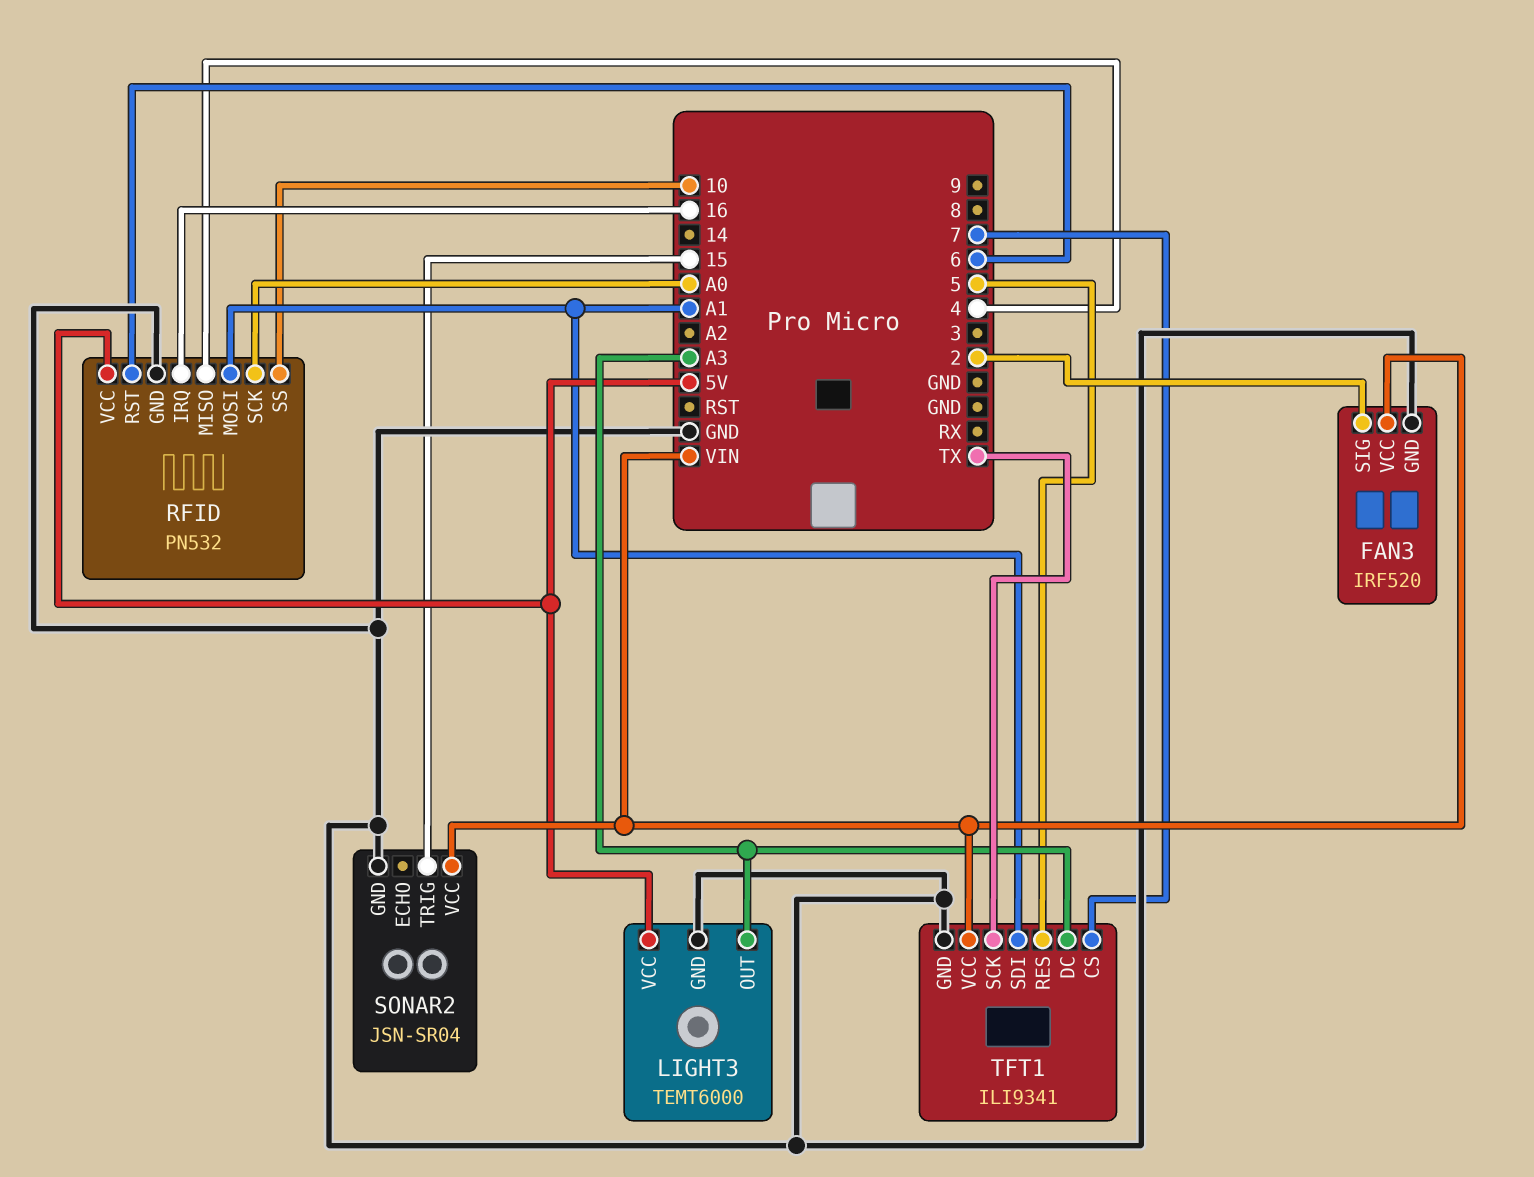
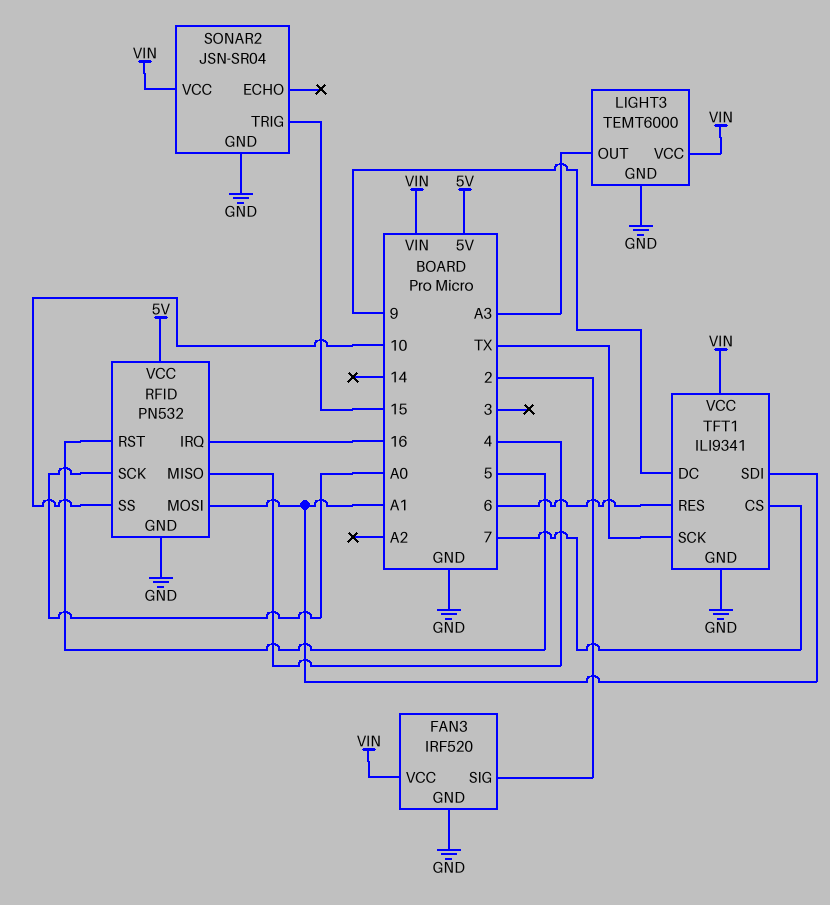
LIGHT3 pin VCC: 5V -> VIN
RFID pin RST: 6 -> 5
TFT1 pin DC: A3 -> 9
TFT1 pin RES: 5 -> 6

